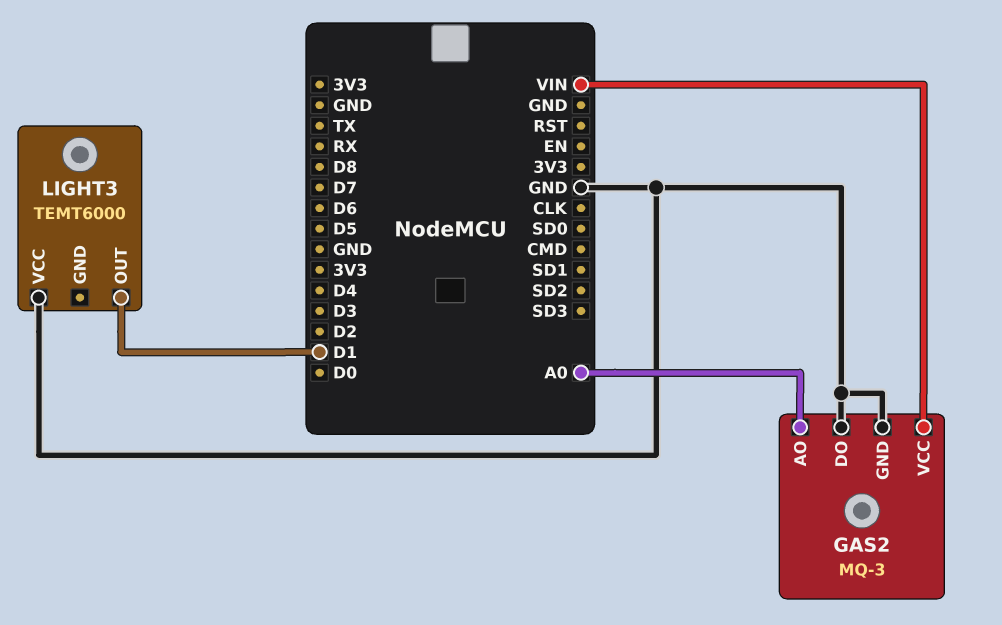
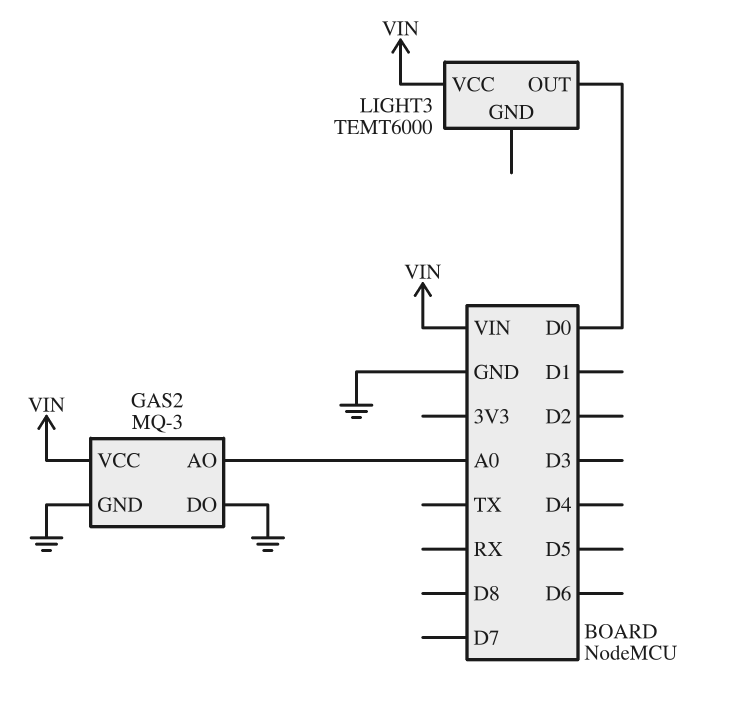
LIGHT3 pin OUT: D1 -> D0
LIGHT3 pin VCC: GND -> VIN

